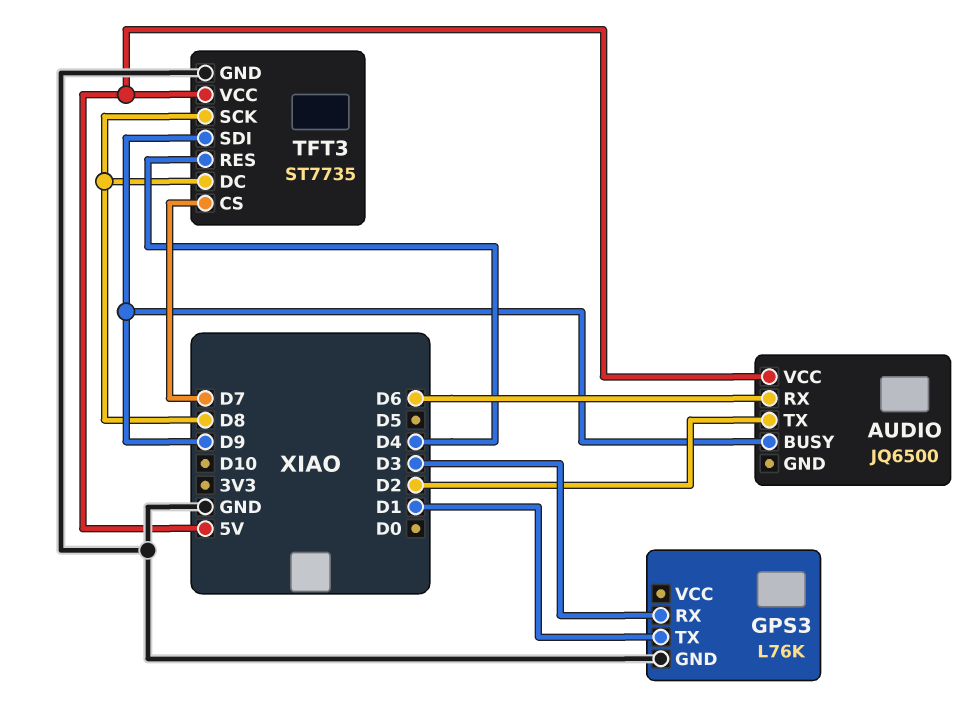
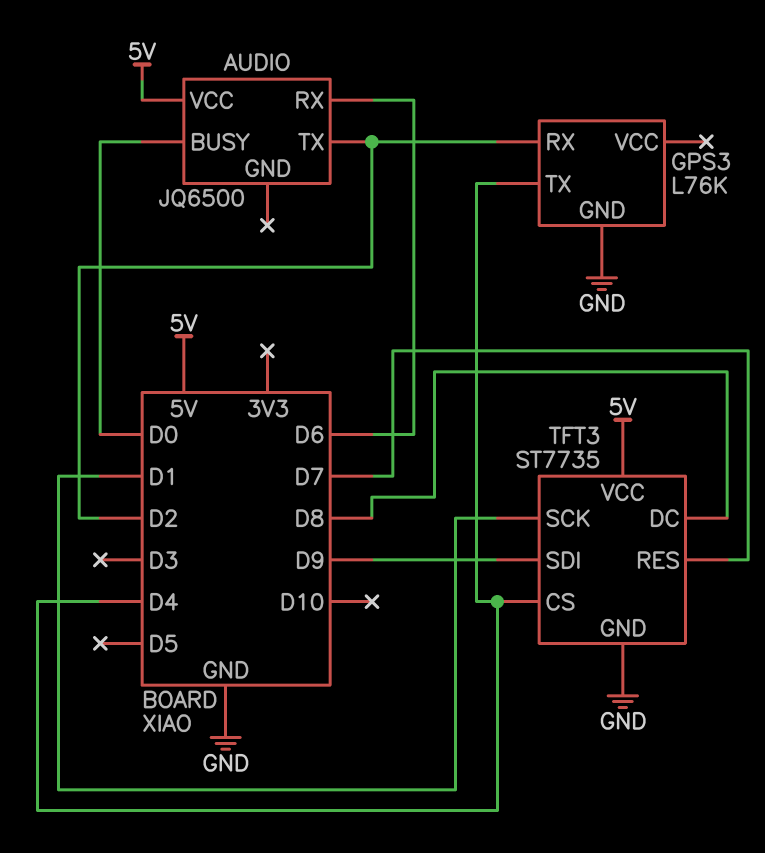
AUDIO pin BUSY: D9 -> D0
GPS3 pin RX: D3 -> D2
GPS3 pin TX: D1 -> D4
TFT3 pin CS: D7 -> D4
TFT3 pin RES: D4 -> D7
TFT3 pin SCK: D8 -> D1

